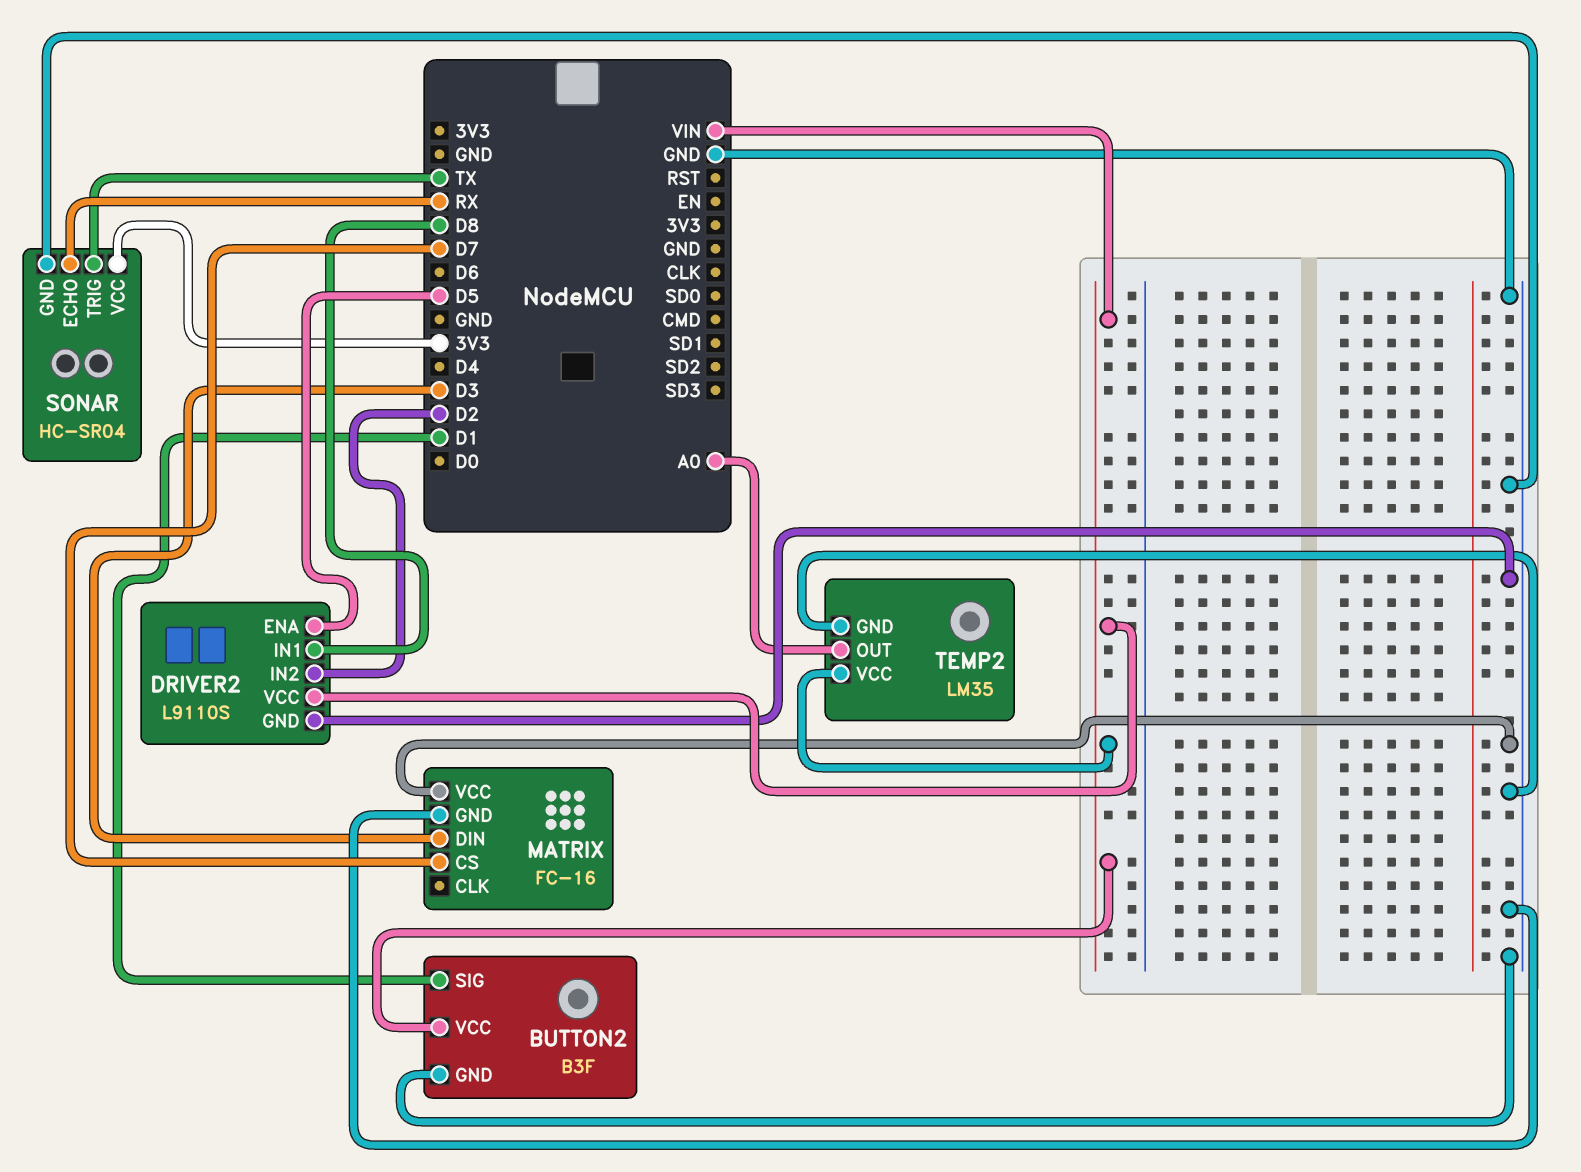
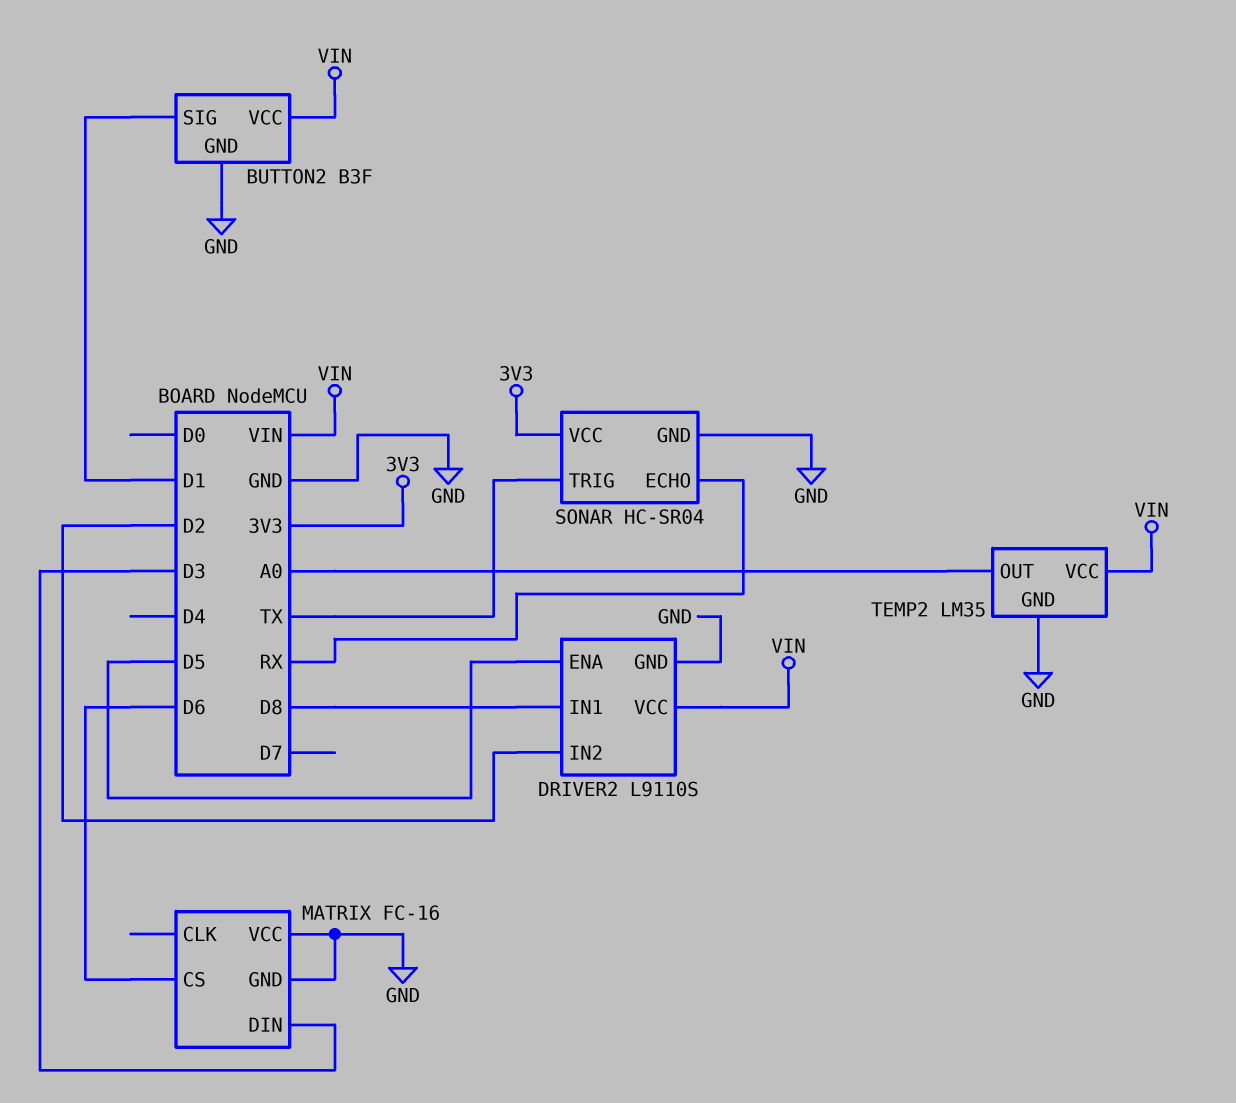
MATRIX pin CS: D7 -> D6

